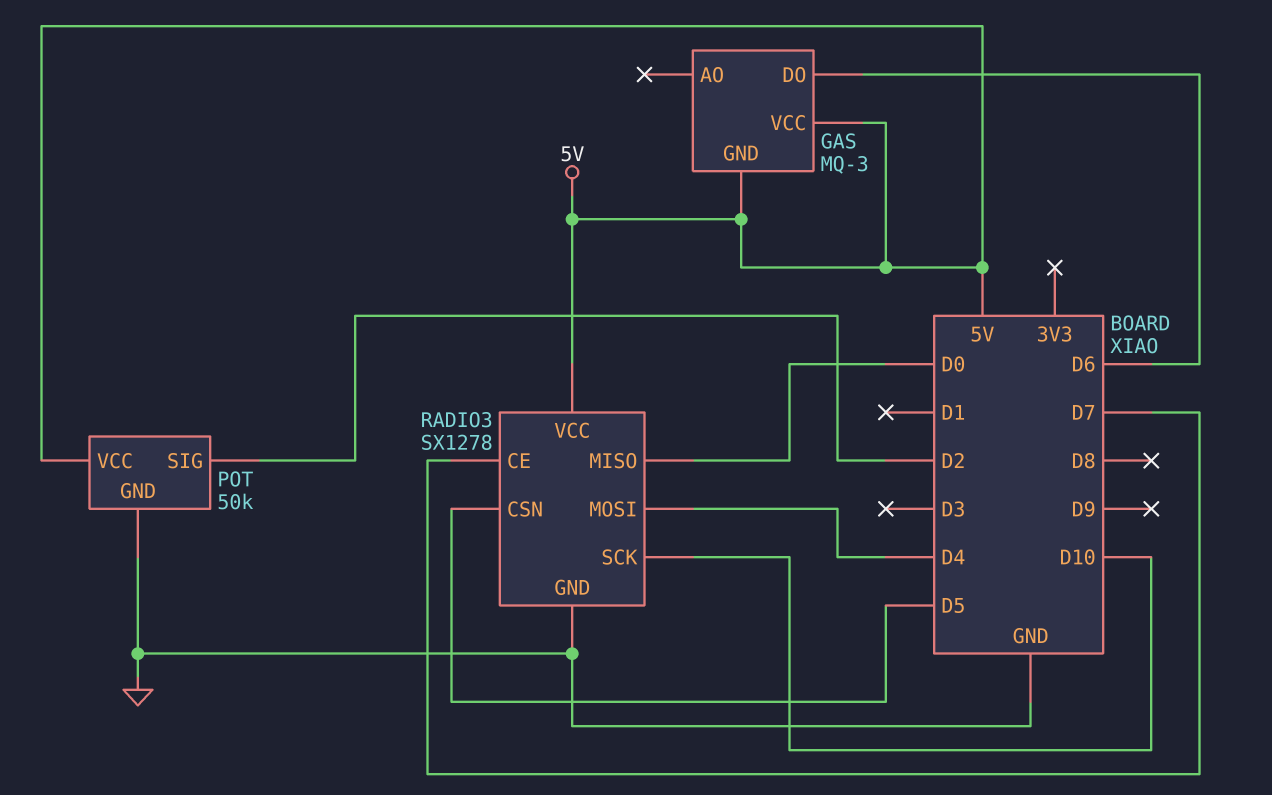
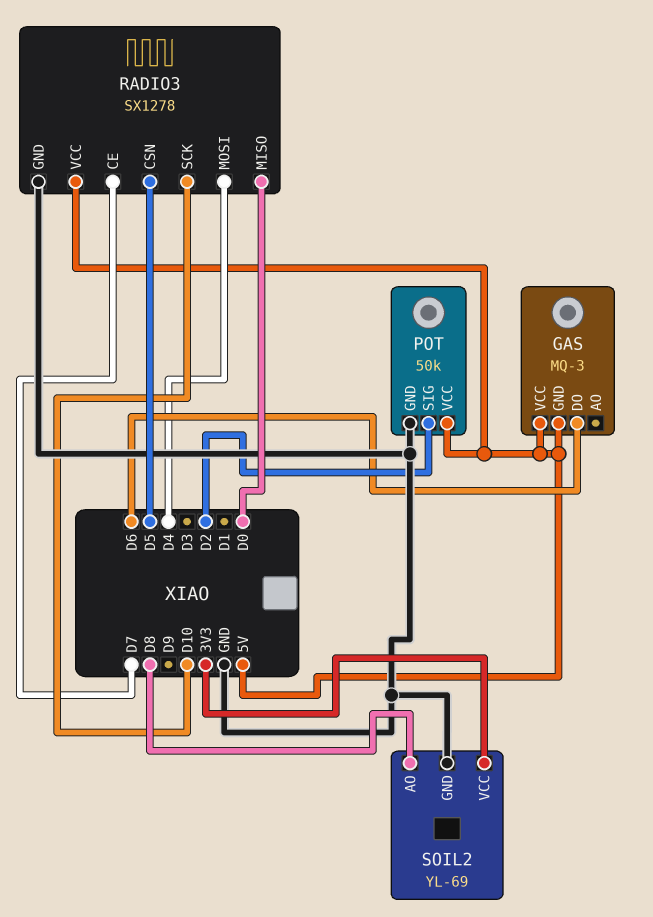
SOIL2: none -> YL-69
SOIL2 pin AO: none -> D8
SOIL2 pin GND: none -> GND
SOIL2 pin VCC: none -> 3V3

